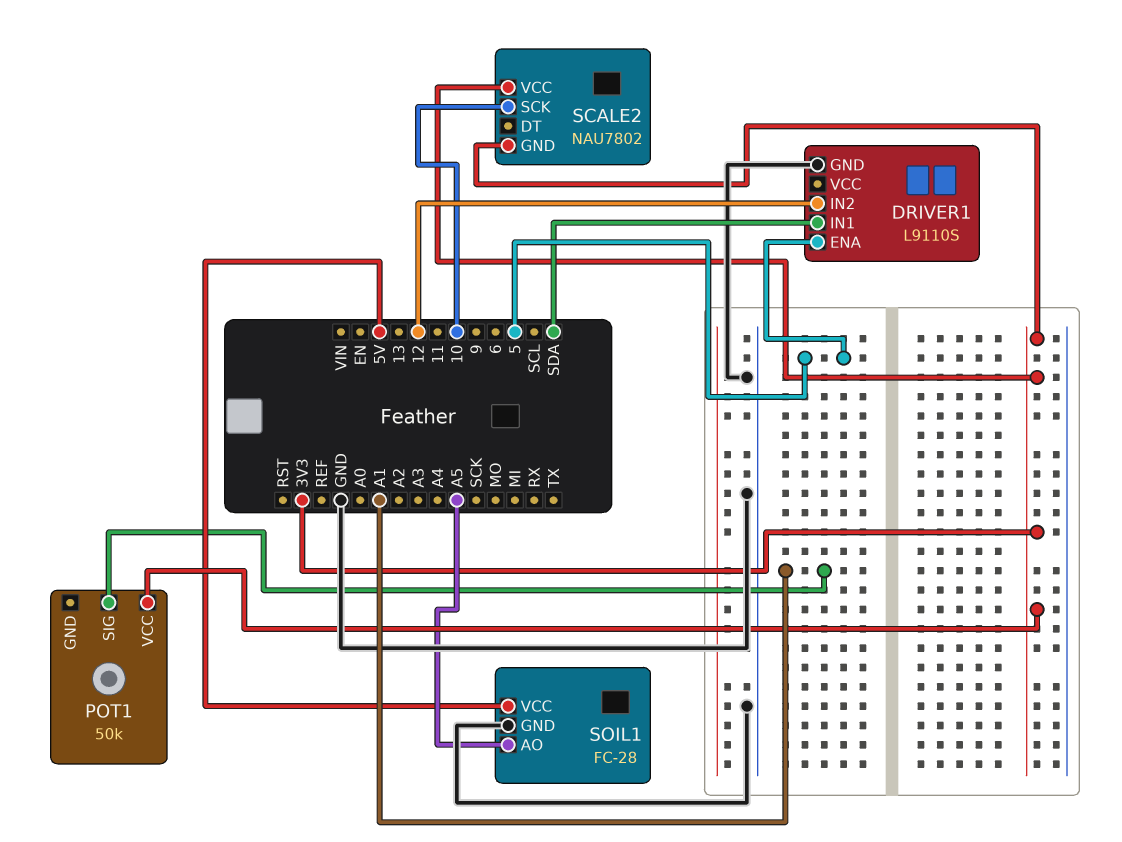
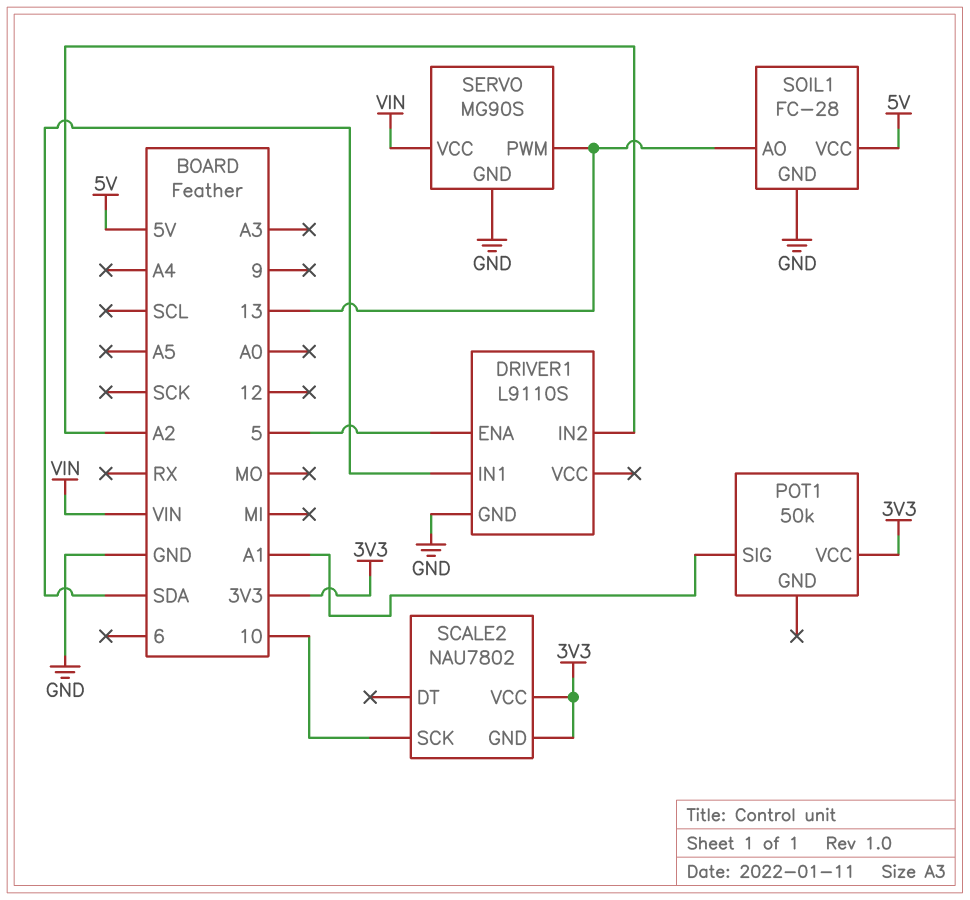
DRIVER1 pin IN2: 12 -> A2
SERVO: none -> MG90S
SERVO pin GND: none -> GND
SERVO pin PWM: none -> 13
SERVO pin VCC: none -> VIN
SOIL1 pin AO: A5 -> 13

